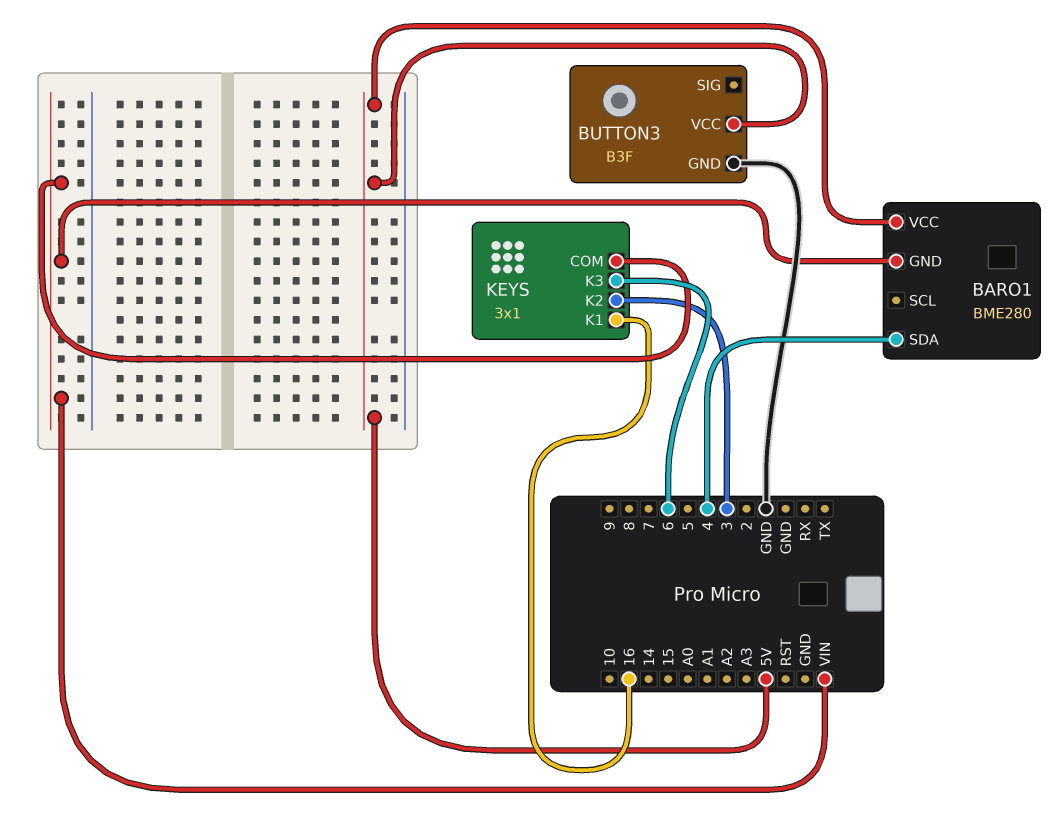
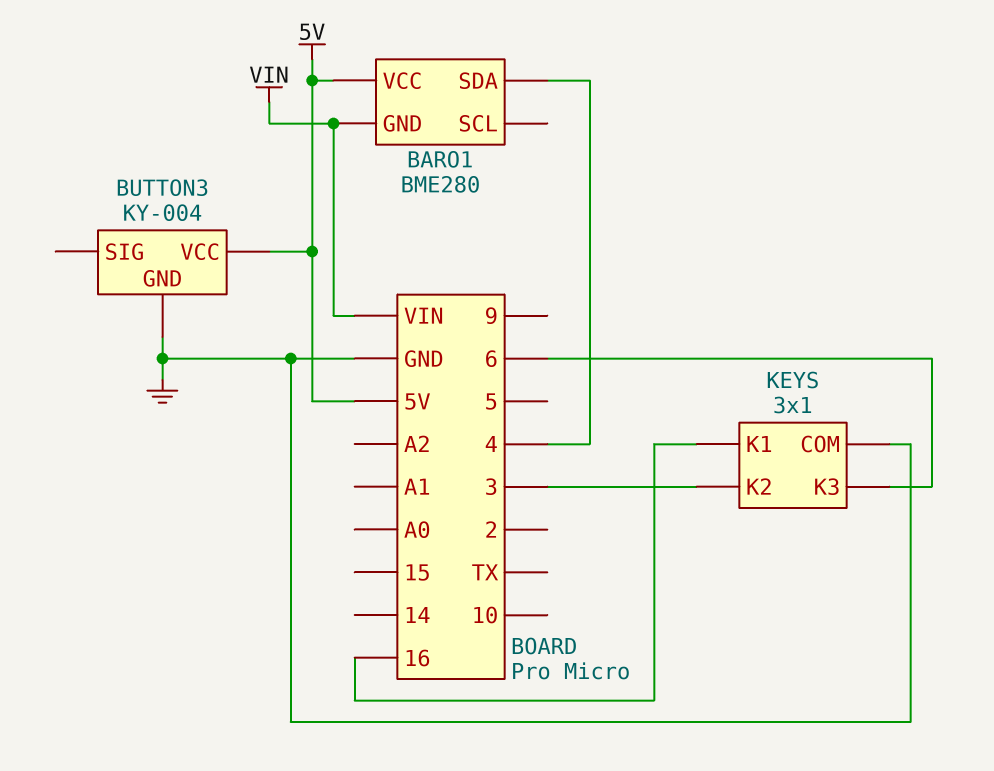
BUTTON3: B3F -> KY-004
KEYS pin COM: VIN -> GND

